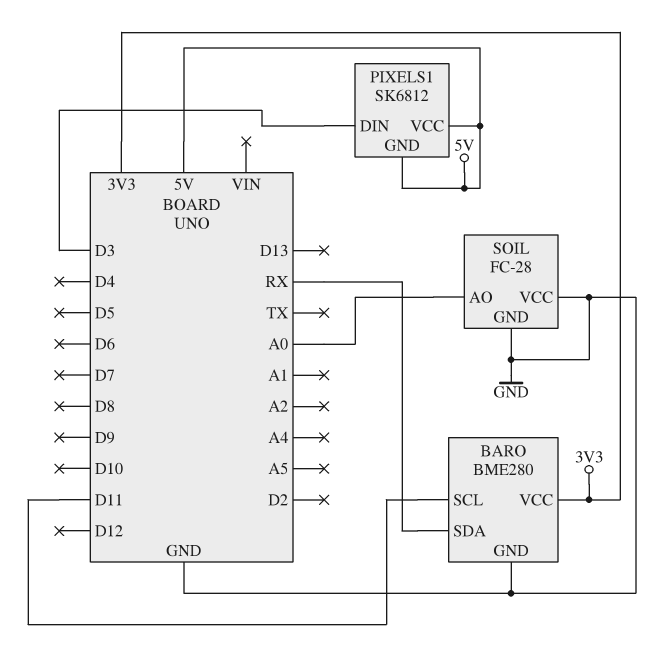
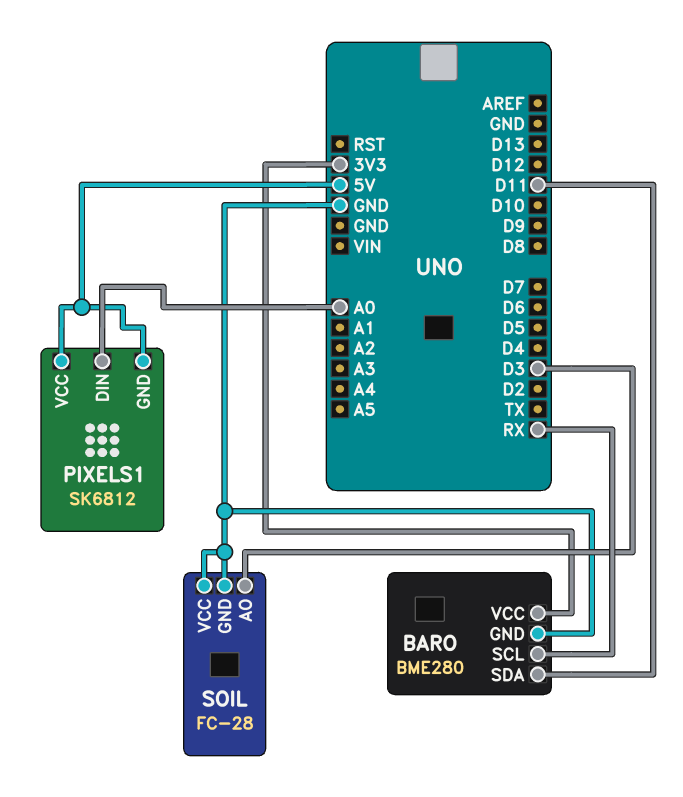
BARO pin SCL: D11 -> RX
BARO pin SDA: RX -> D11
PIXELS1 pin DIN: D3 -> A0
SOIL pin AO: A0 -> D3

